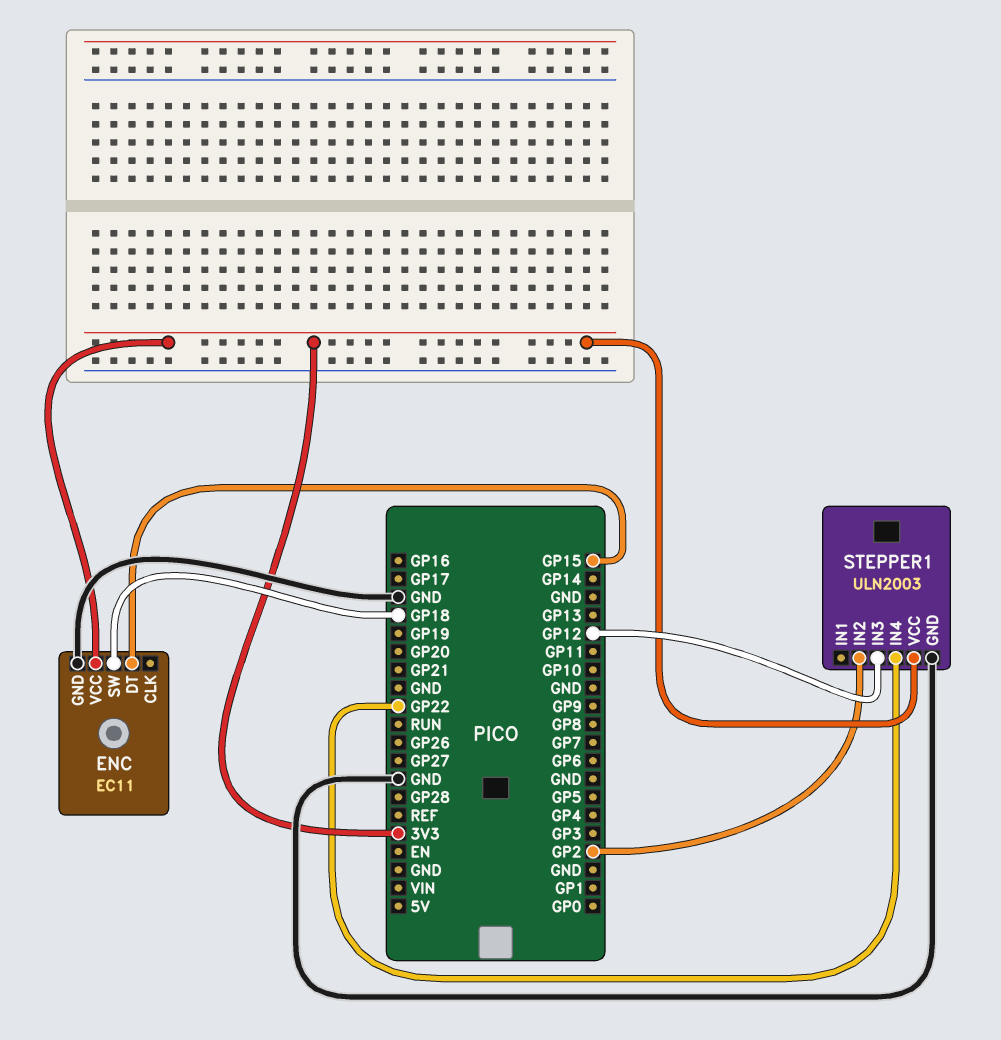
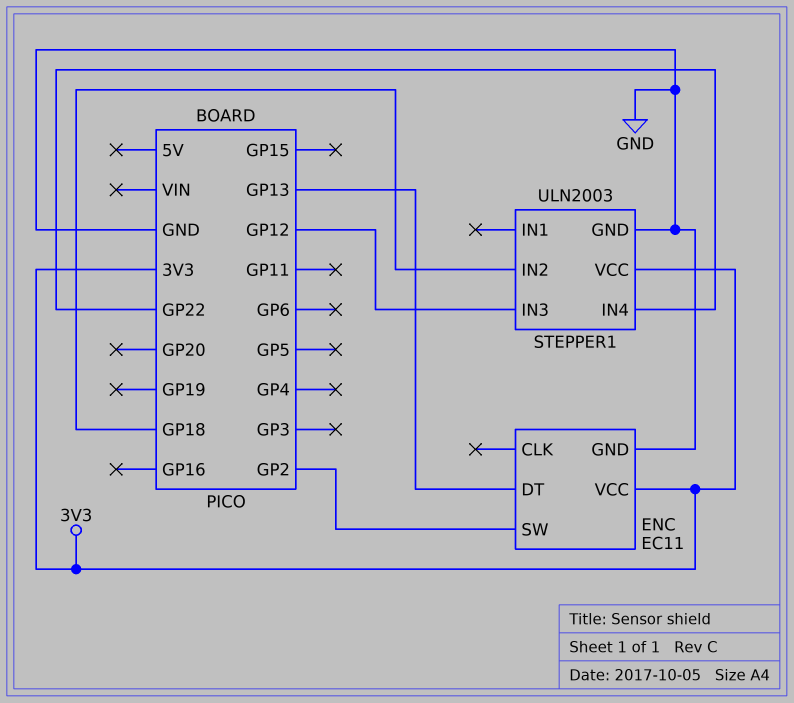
ENC pin DT: GP15 -> GP13
ENC pin SW: GP18 -> GP2
STEPPER1 pin IN2: GP2 -> GP18

